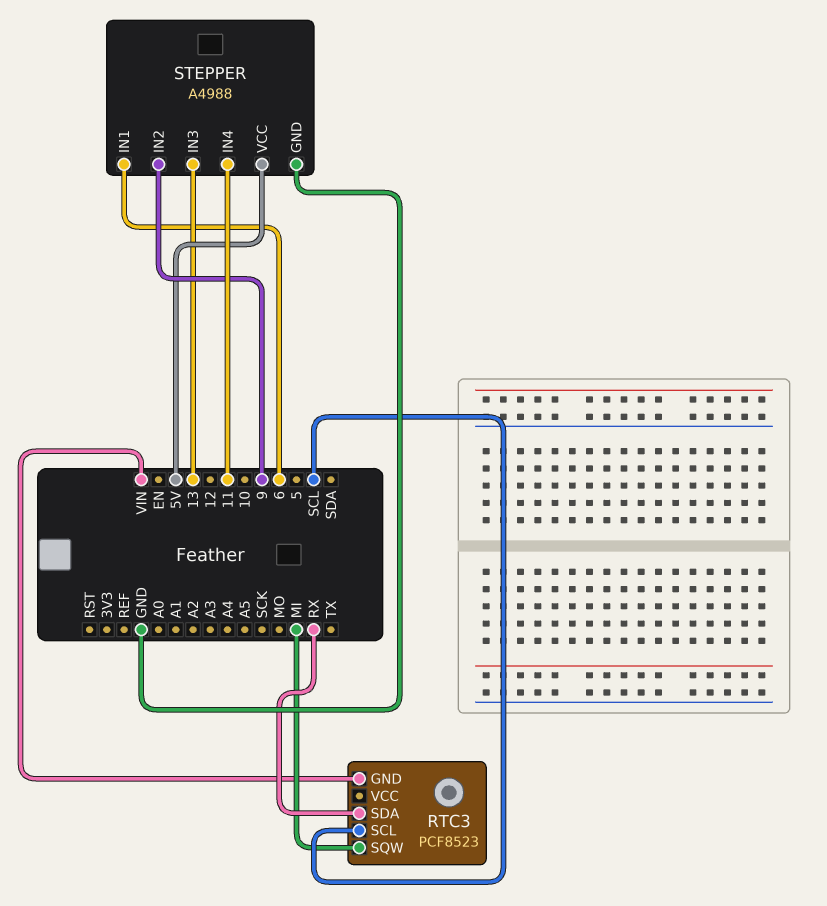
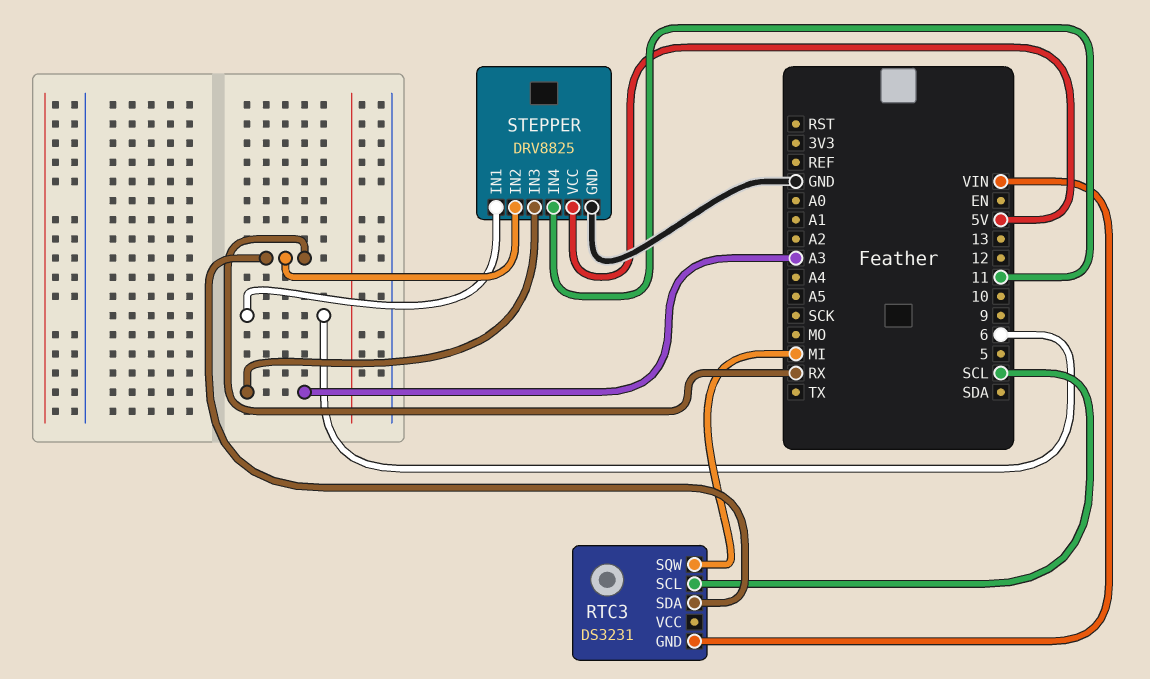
RTC3: PCF8523 -> DS3231
STEPPER: A4988 -> DRV8825
STEPPER pin IN2: 9 -> RX
STEPPER pin IN3: 13 -> A3

